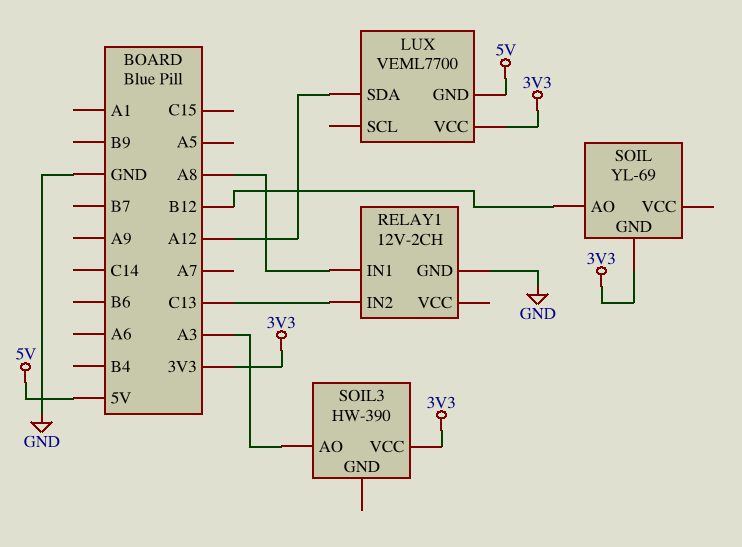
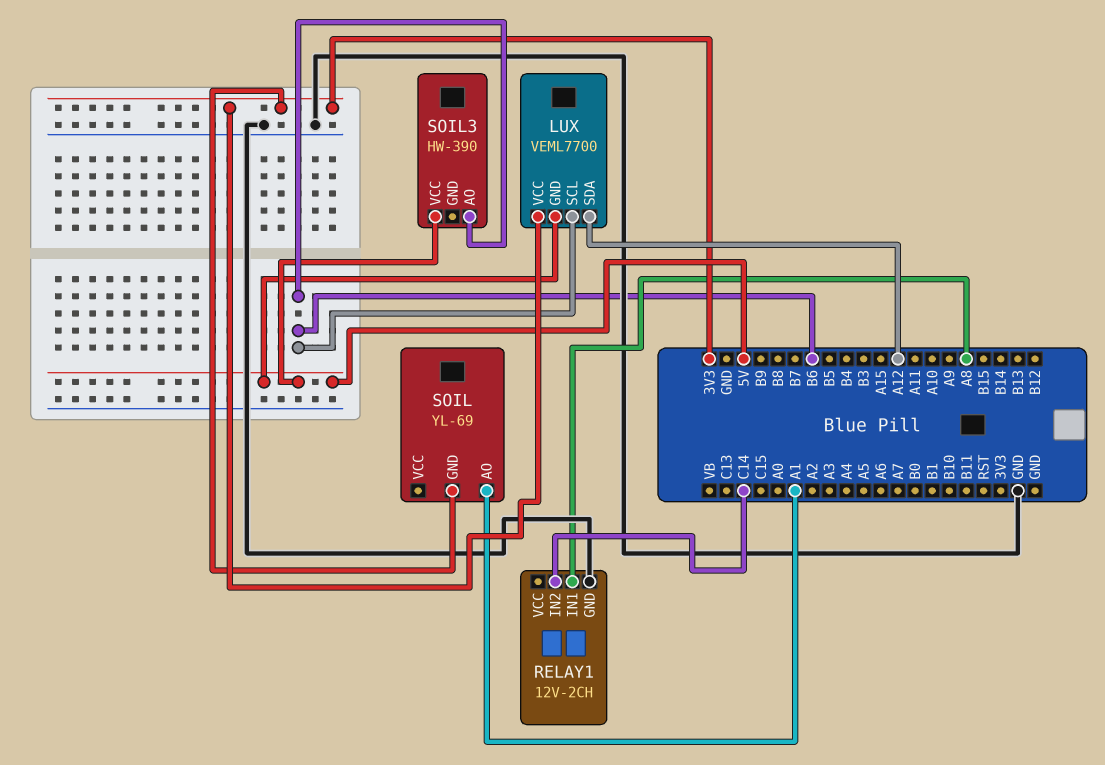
LUX pin SCL: none -> B6
RELAY1 pin IN2: C13 -> C14
SOIL pin AO: B12 -> A1
SOIL3 pin AO: A3 -> B6
SOIL3 pin VCC: 3V3 -> 5V

